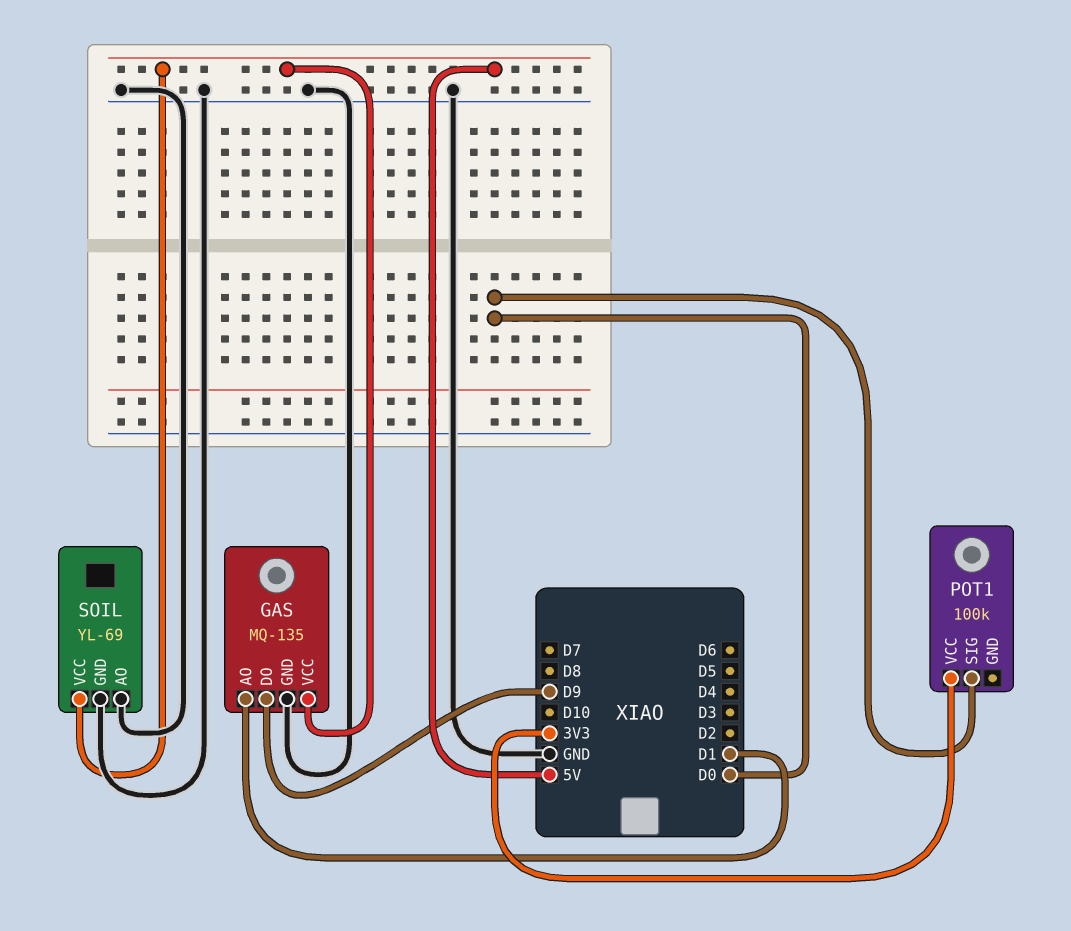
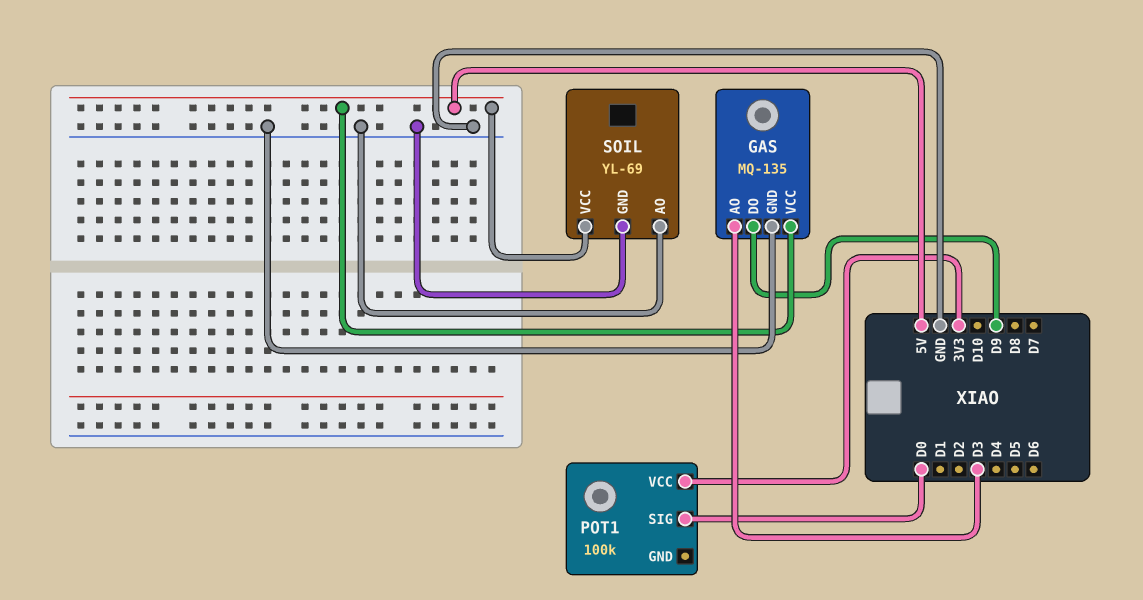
GAS pin AO: D1 -> D3

